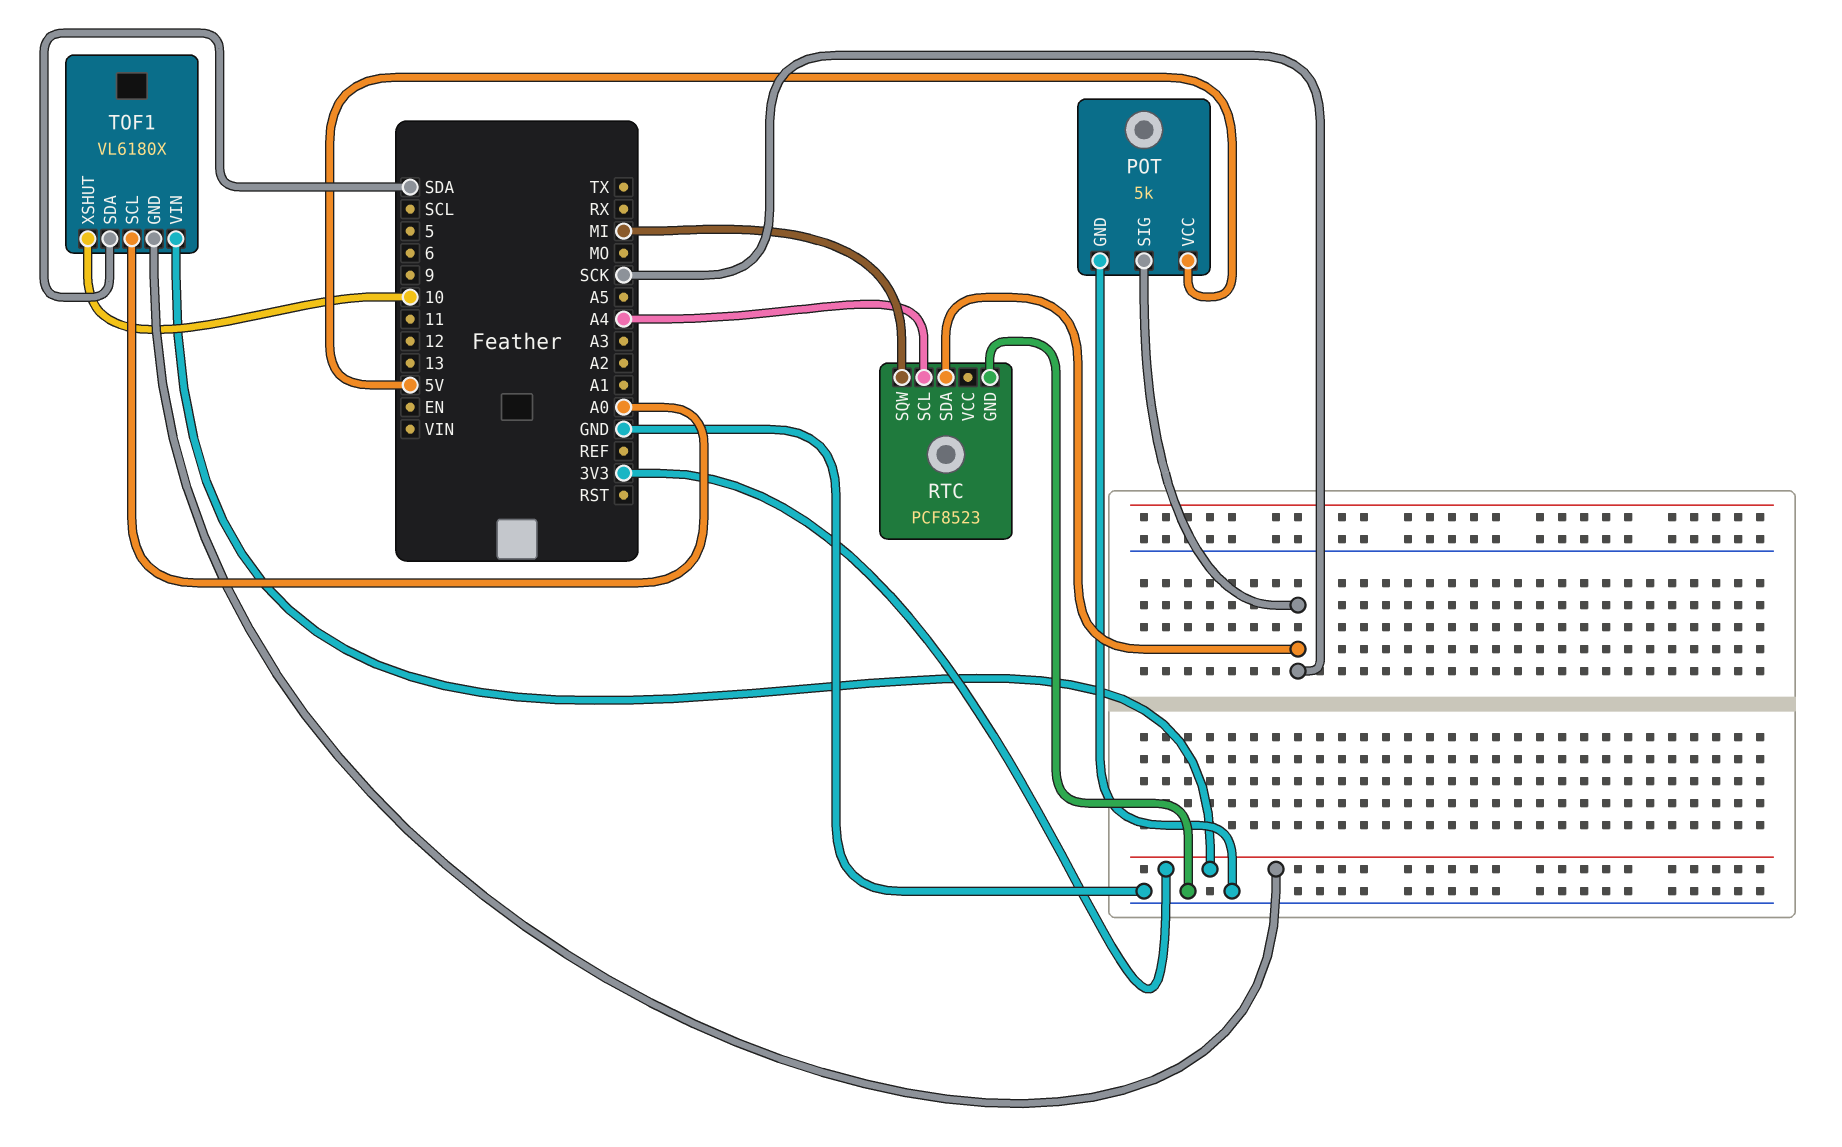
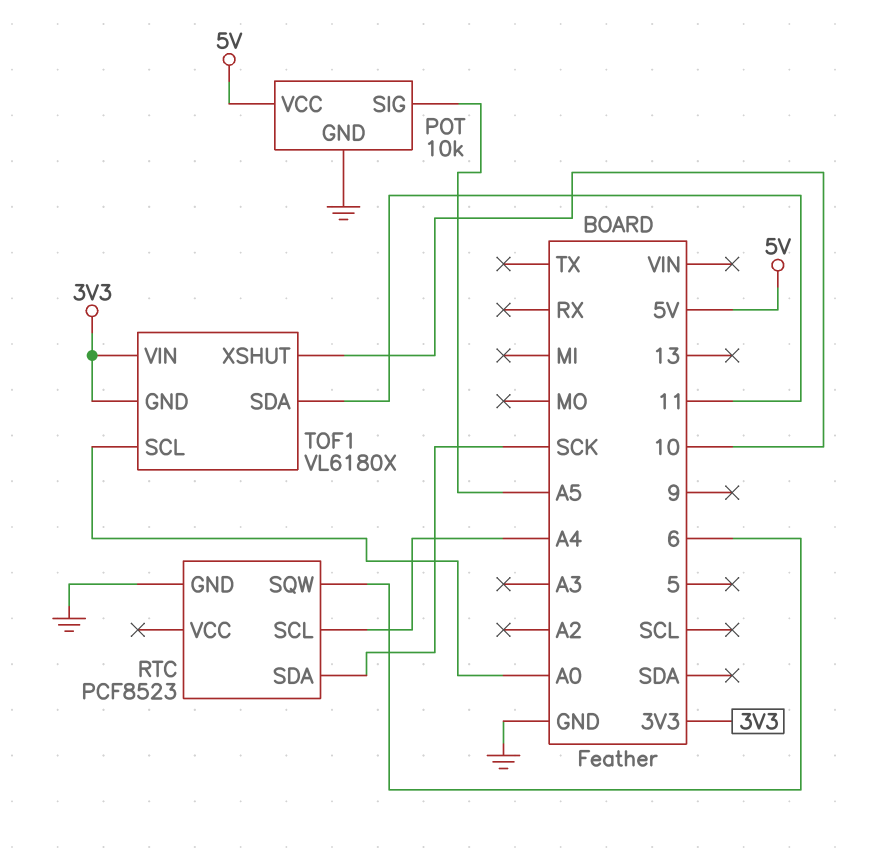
POT: 5k -> 10k
POT pin SIG: SCK -> A5
RTC pin SQW: MI -> 6
TOF1 pin SDA: SDA -> 11

